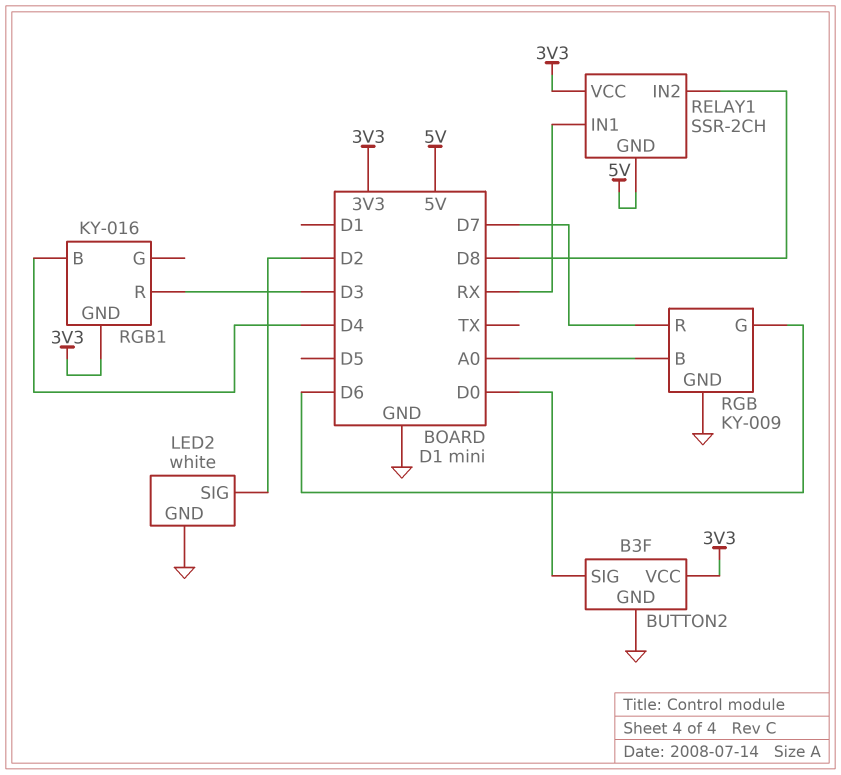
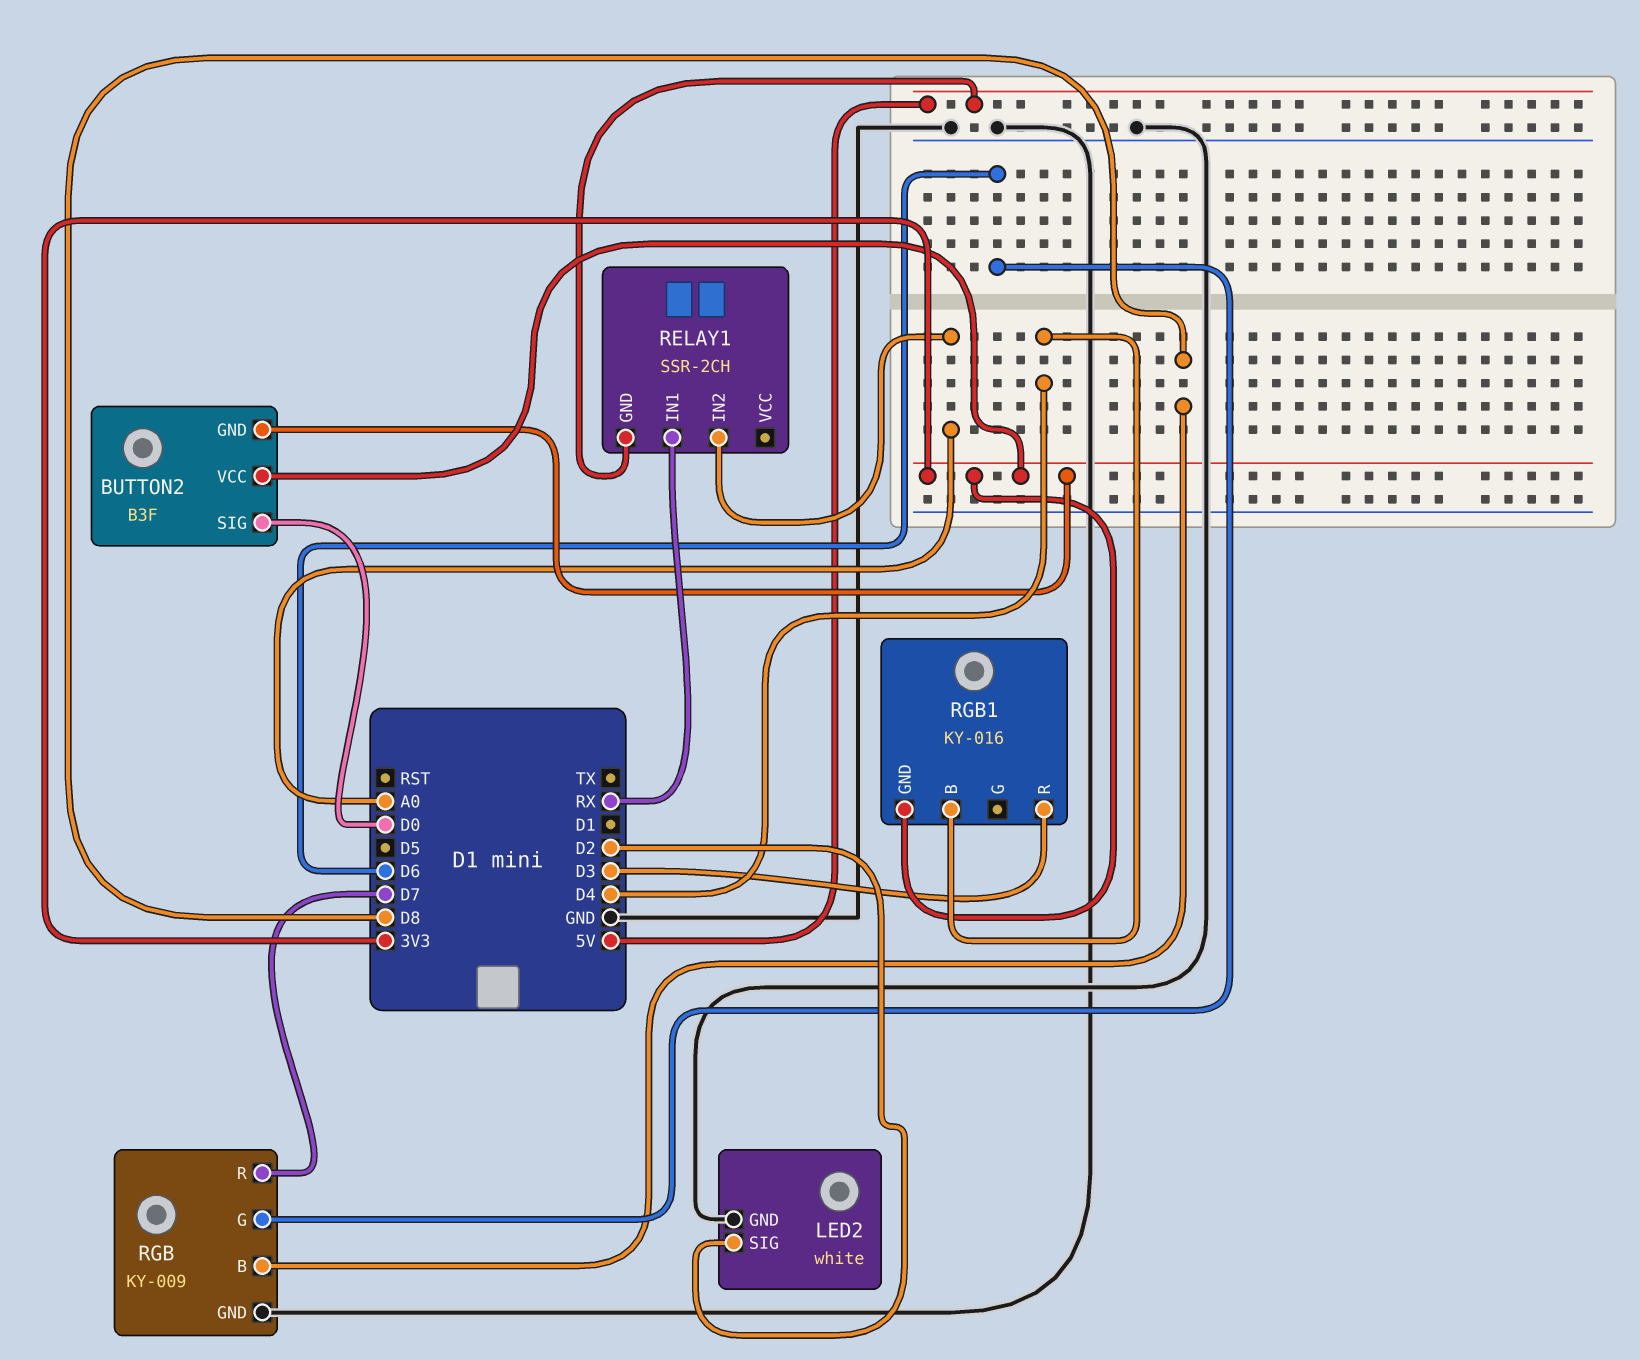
BUTTON2 pin GND: GND -> 3V3
RELAY1 pin IN2: D8 -> A0
RELAY1 pin VCC: 3V3 -> none
RGB pin B: A0 -> D8

